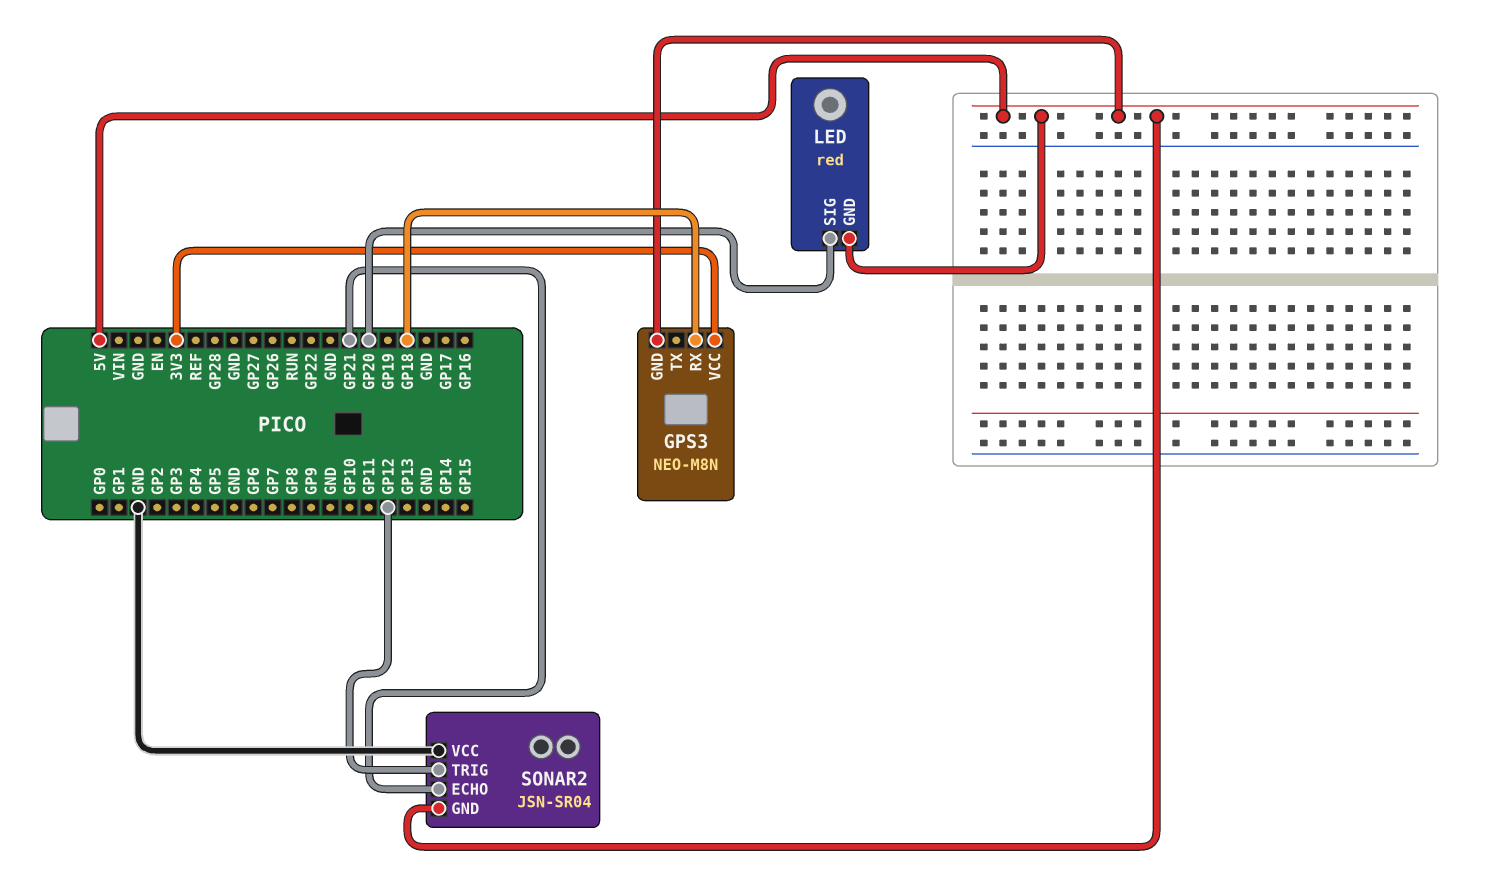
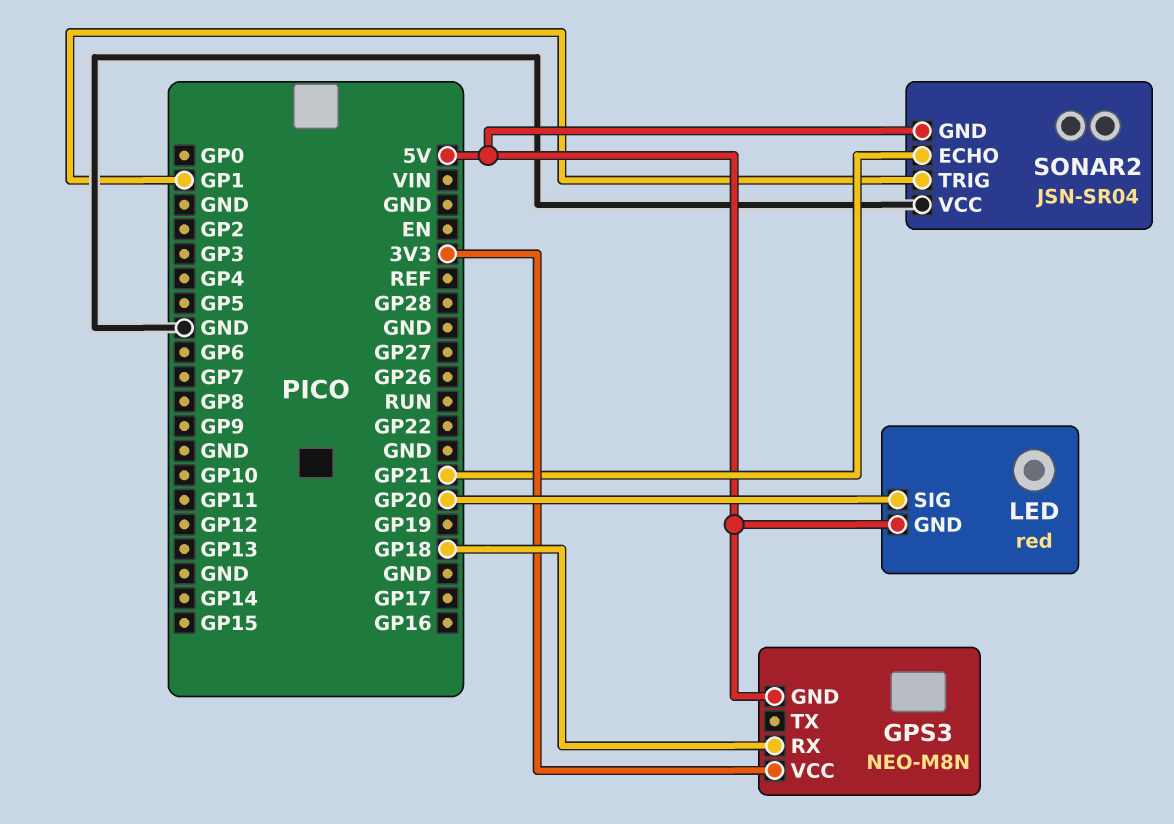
SONAR2 pin TRIG: GP12 -> GP1

